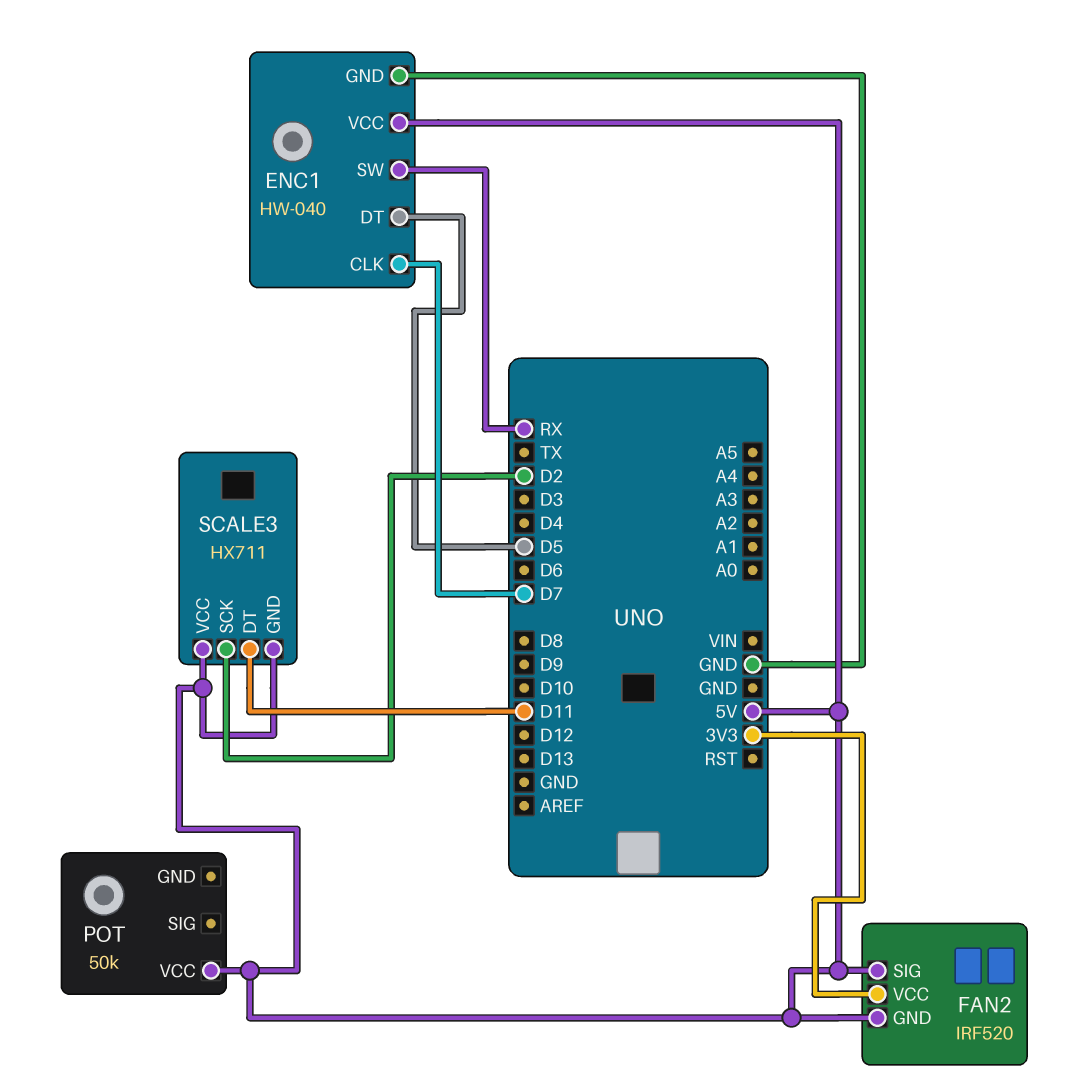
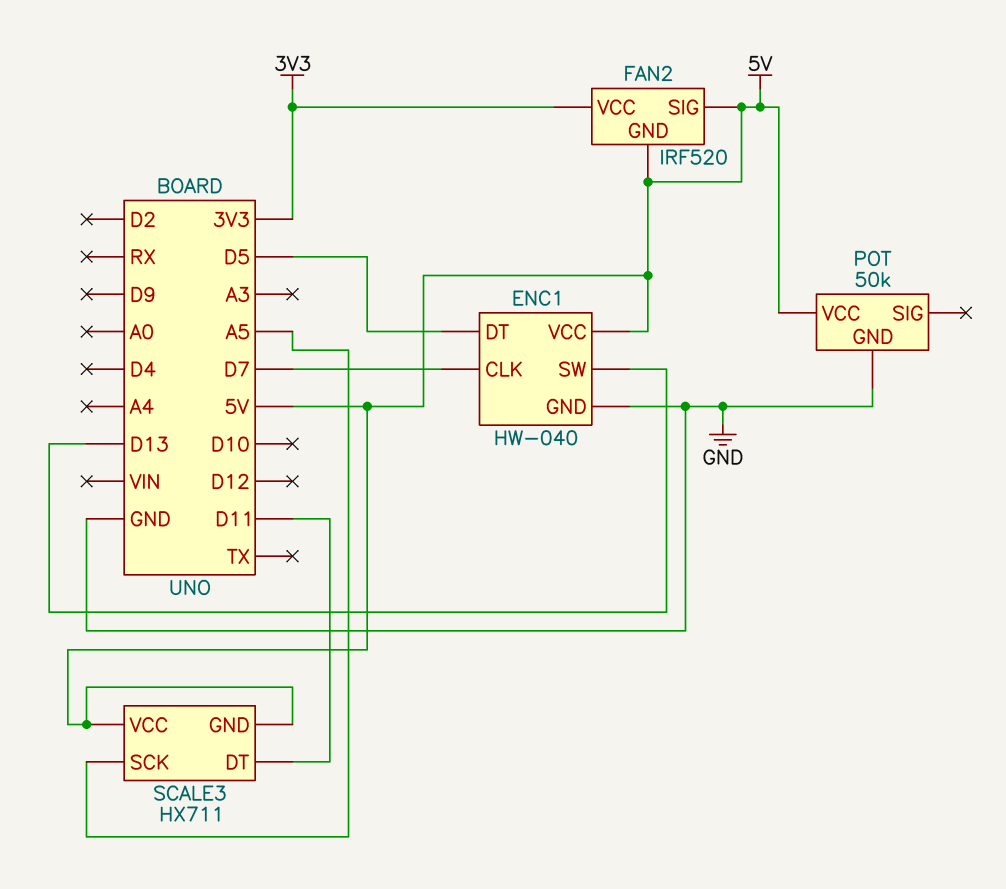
ENC1 pin SW: RX -> D13
POT pin GND: none -> GND
SCALE3 pin SCK: D2 -> A5

